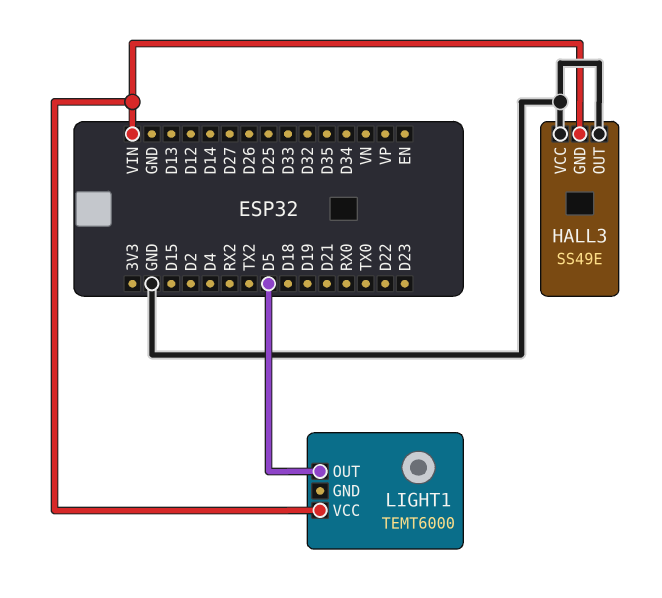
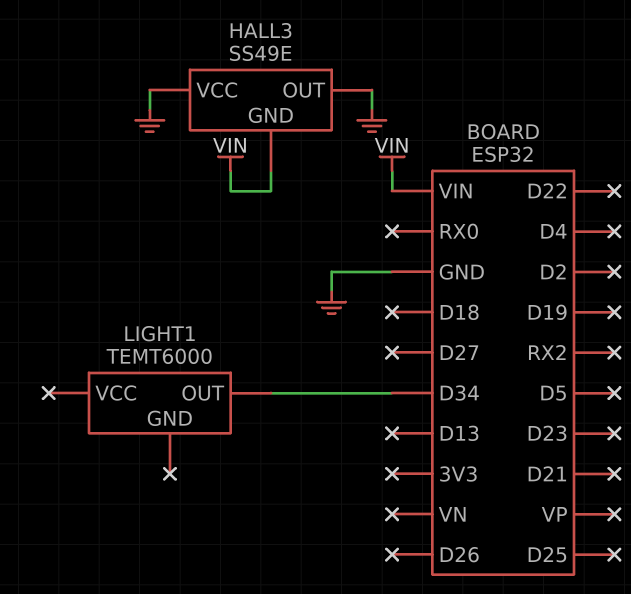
LIGHT1 pin OUT: D5 -> D34
LIGHT1 pin VCC: VIN -> none

